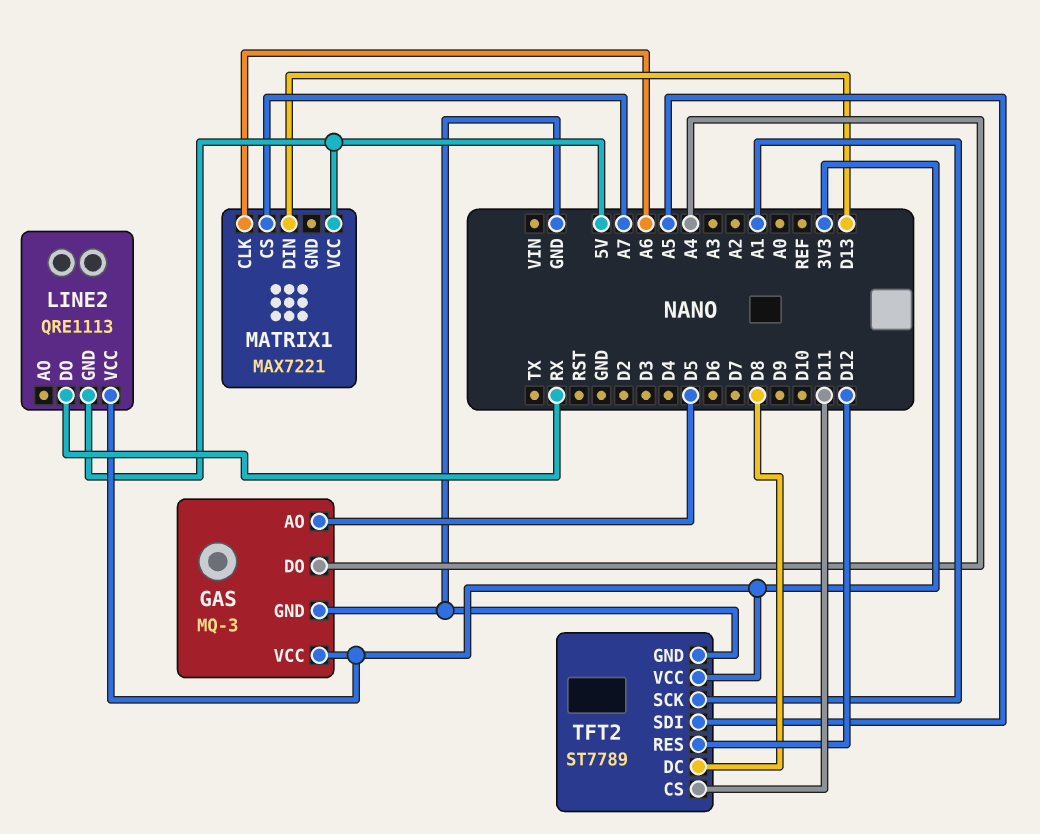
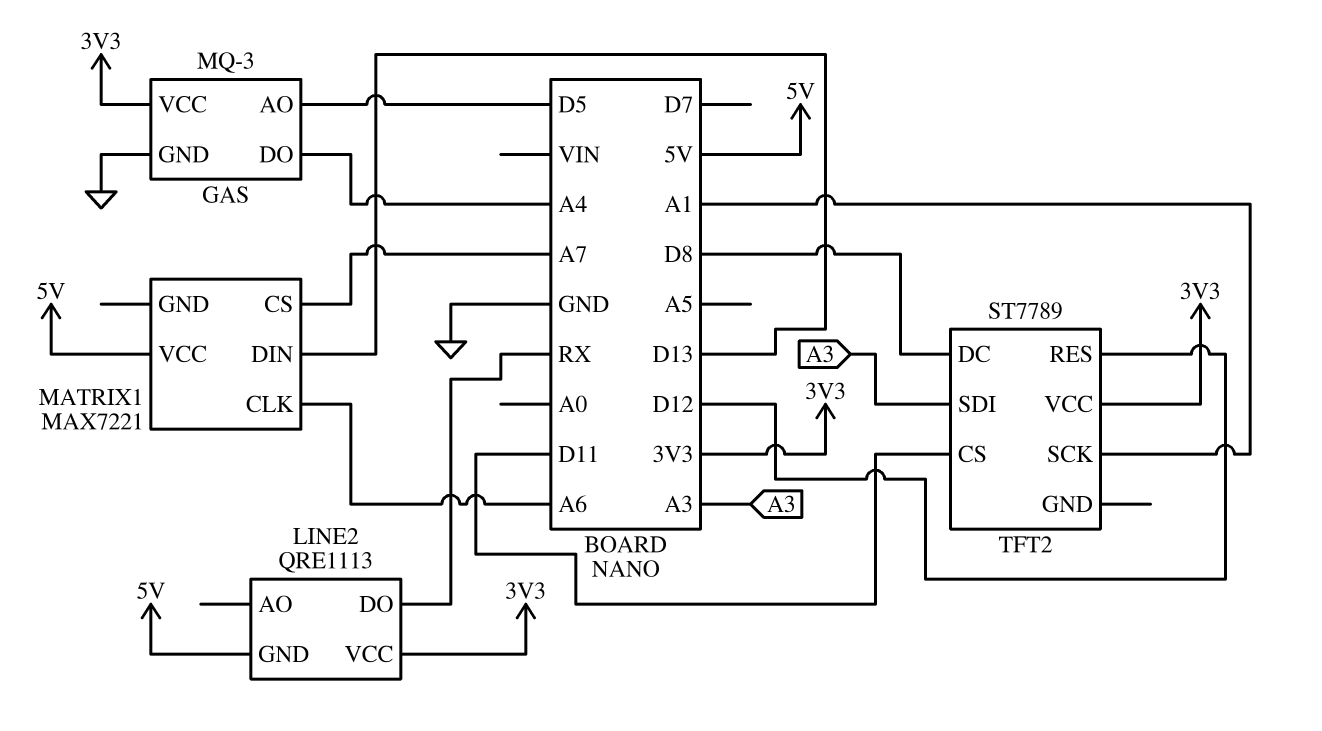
TFT2 pin GND: GND -> none
TFT2 pin SDI: A5 -> A3

